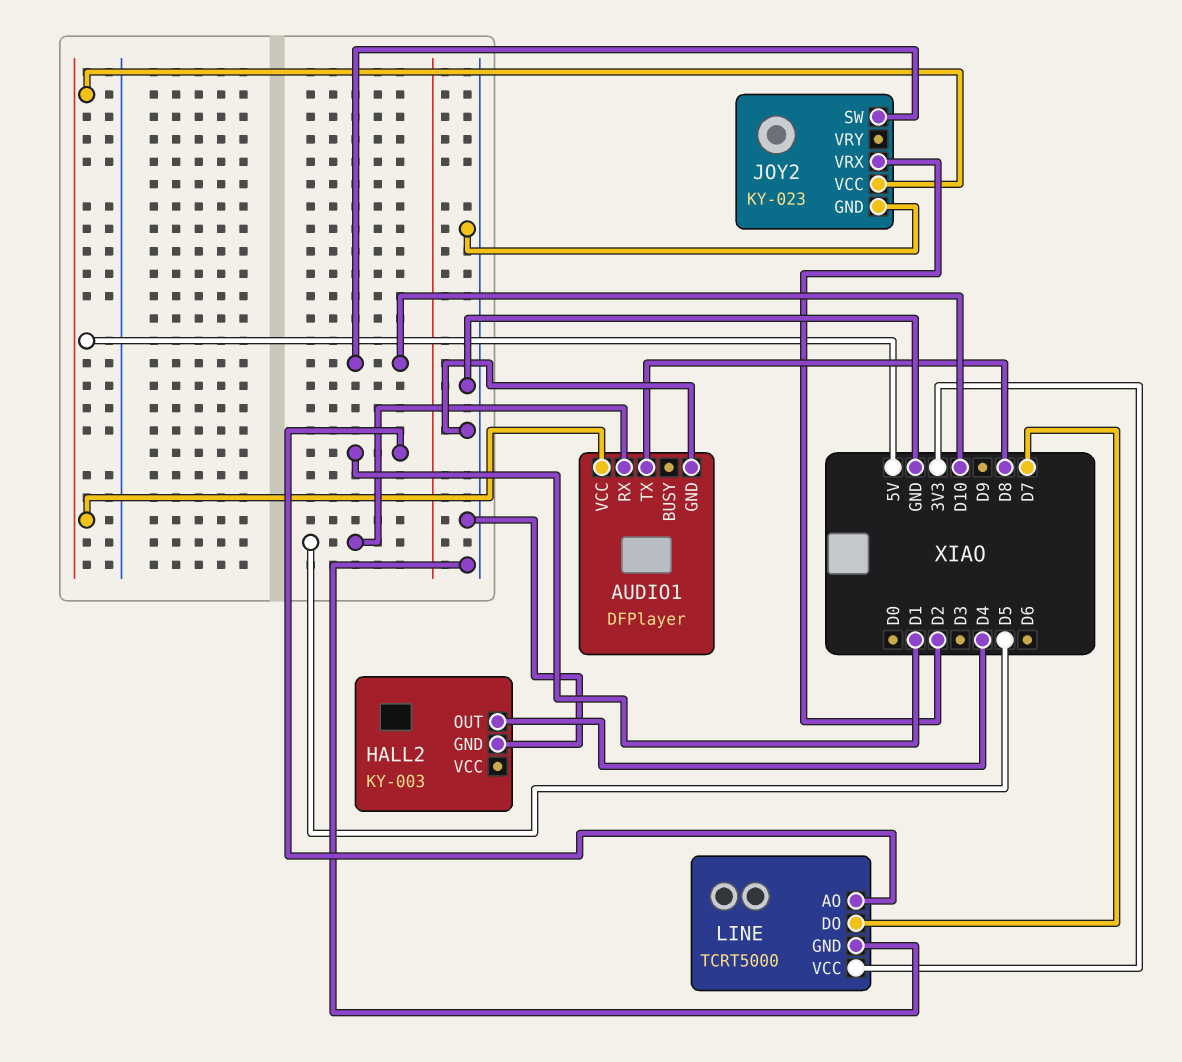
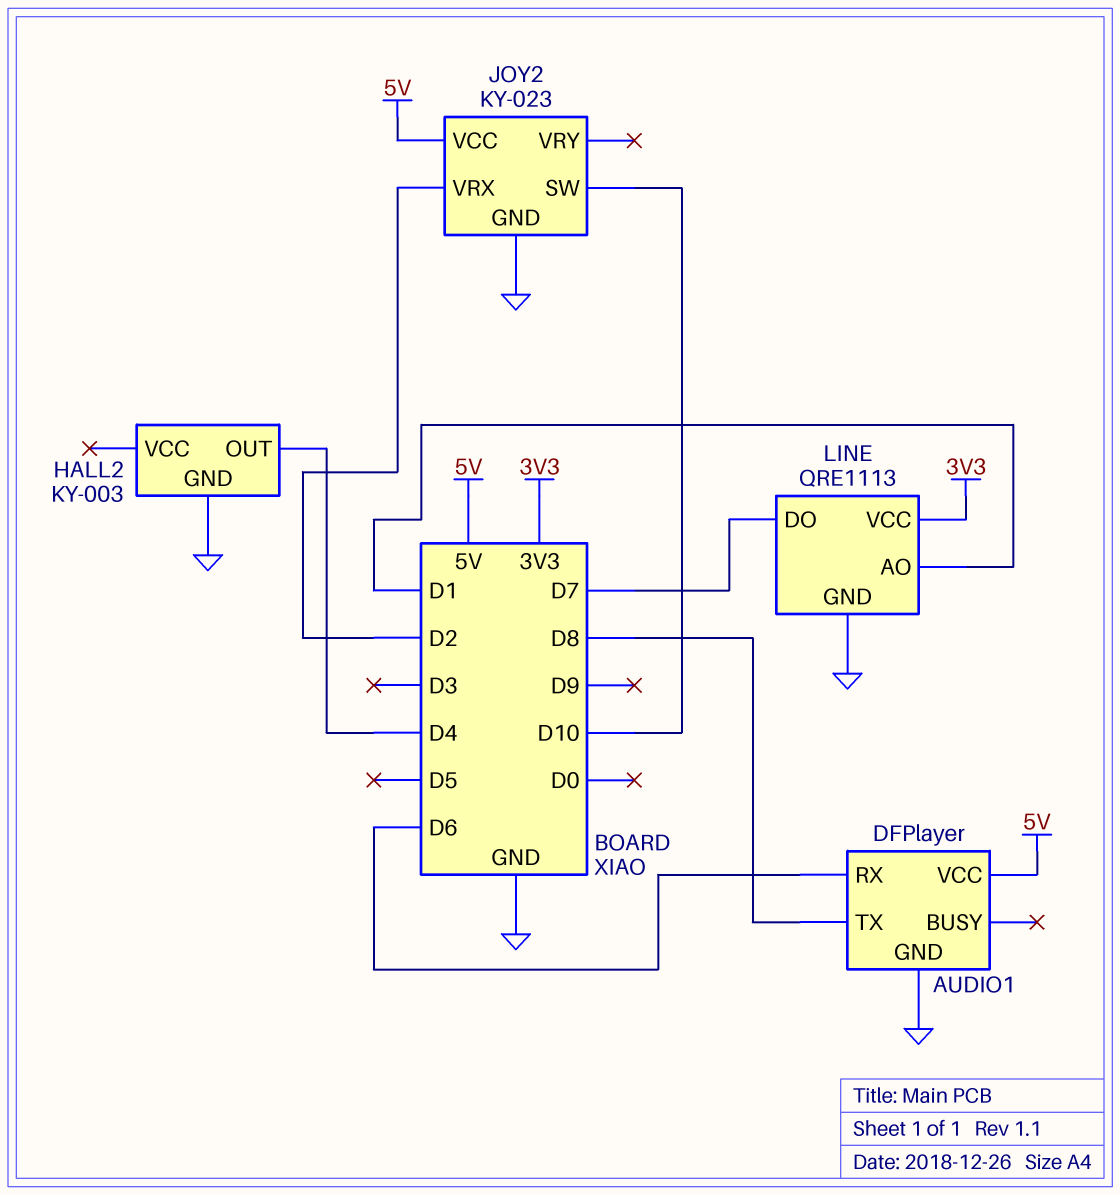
AUDIO1 pin RX: D5 -> D6
LINE: TCRT5000 -> QRE1113

